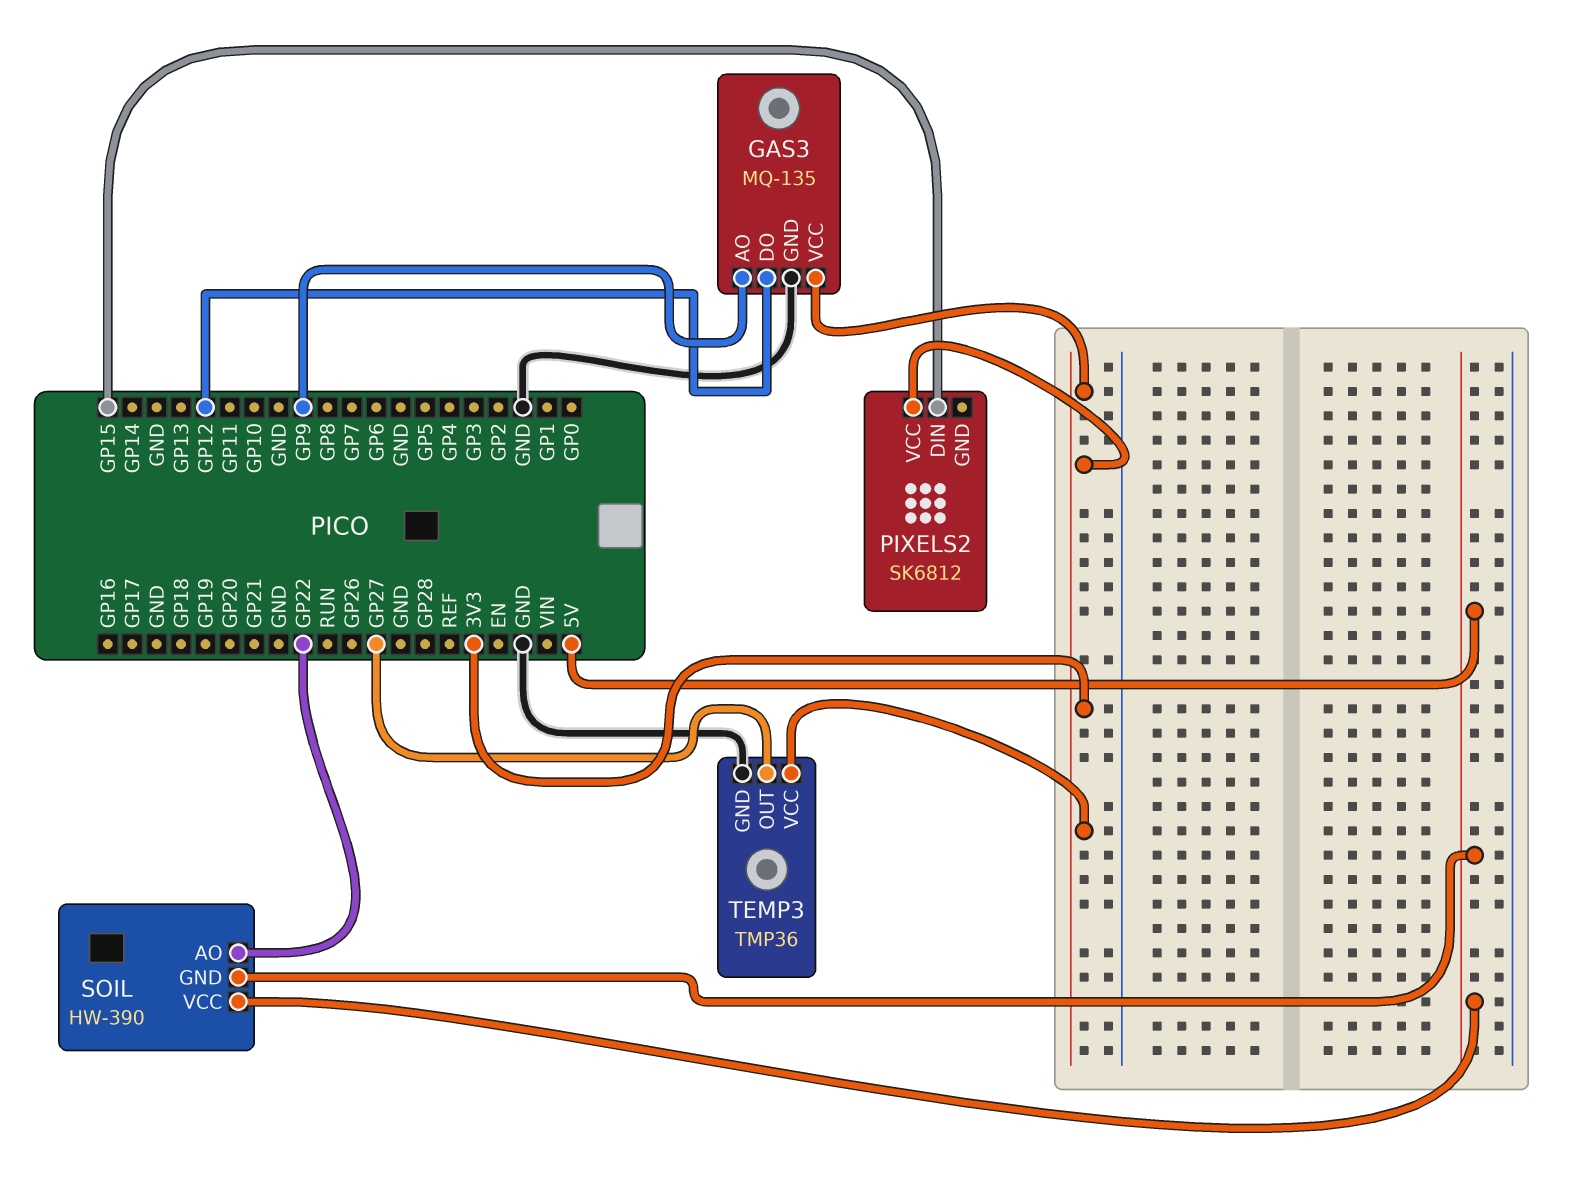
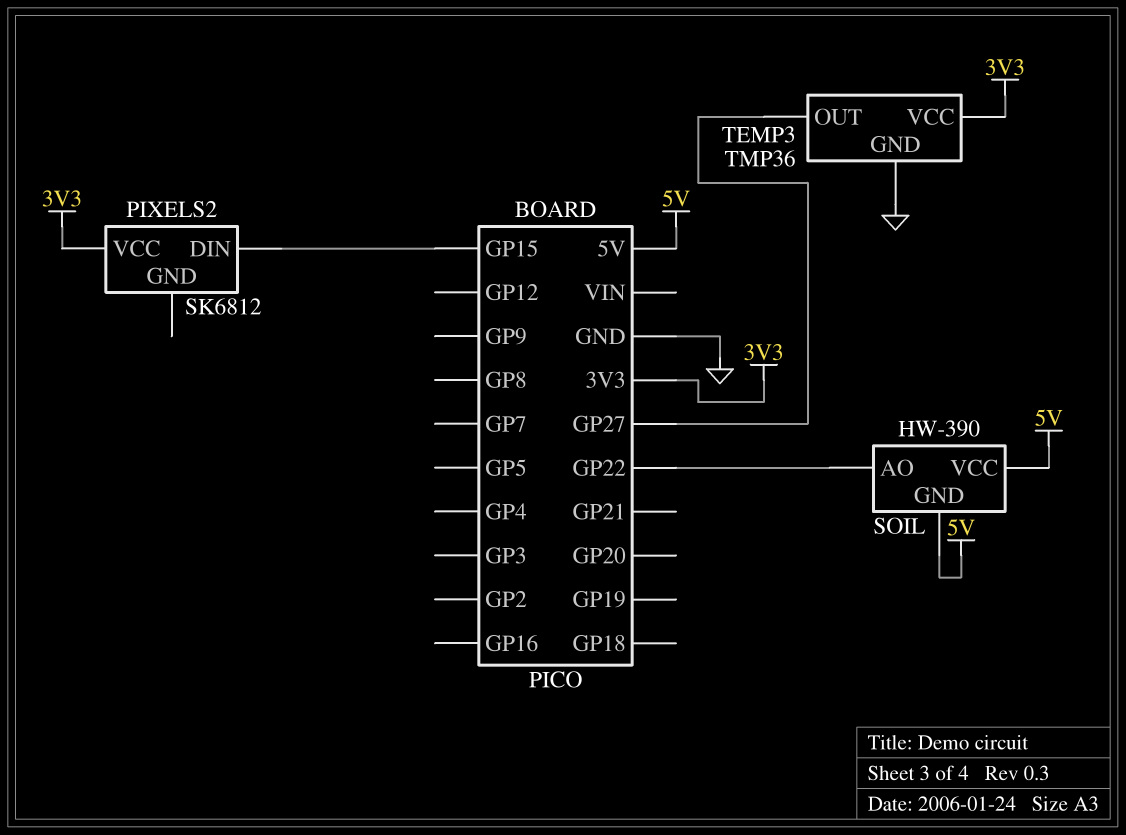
GAS3: MQ-135 -> none
GAS3 pin AO: GP9 -> none
GAS3 pin DO: GP12 -> none
GAS3 pin GND: GND -> none
GAS3 pin VCC: 3V3 -> none

